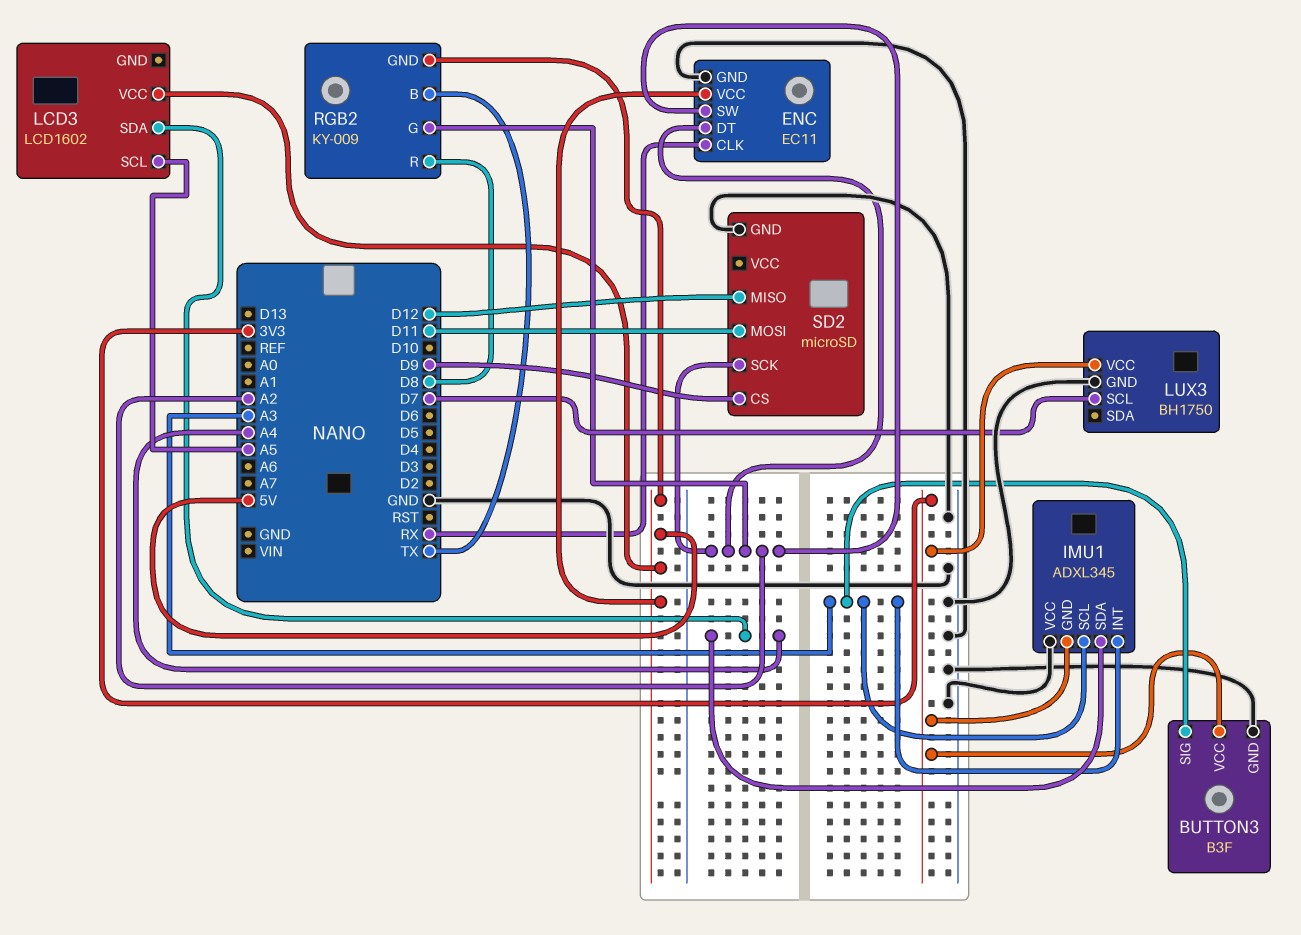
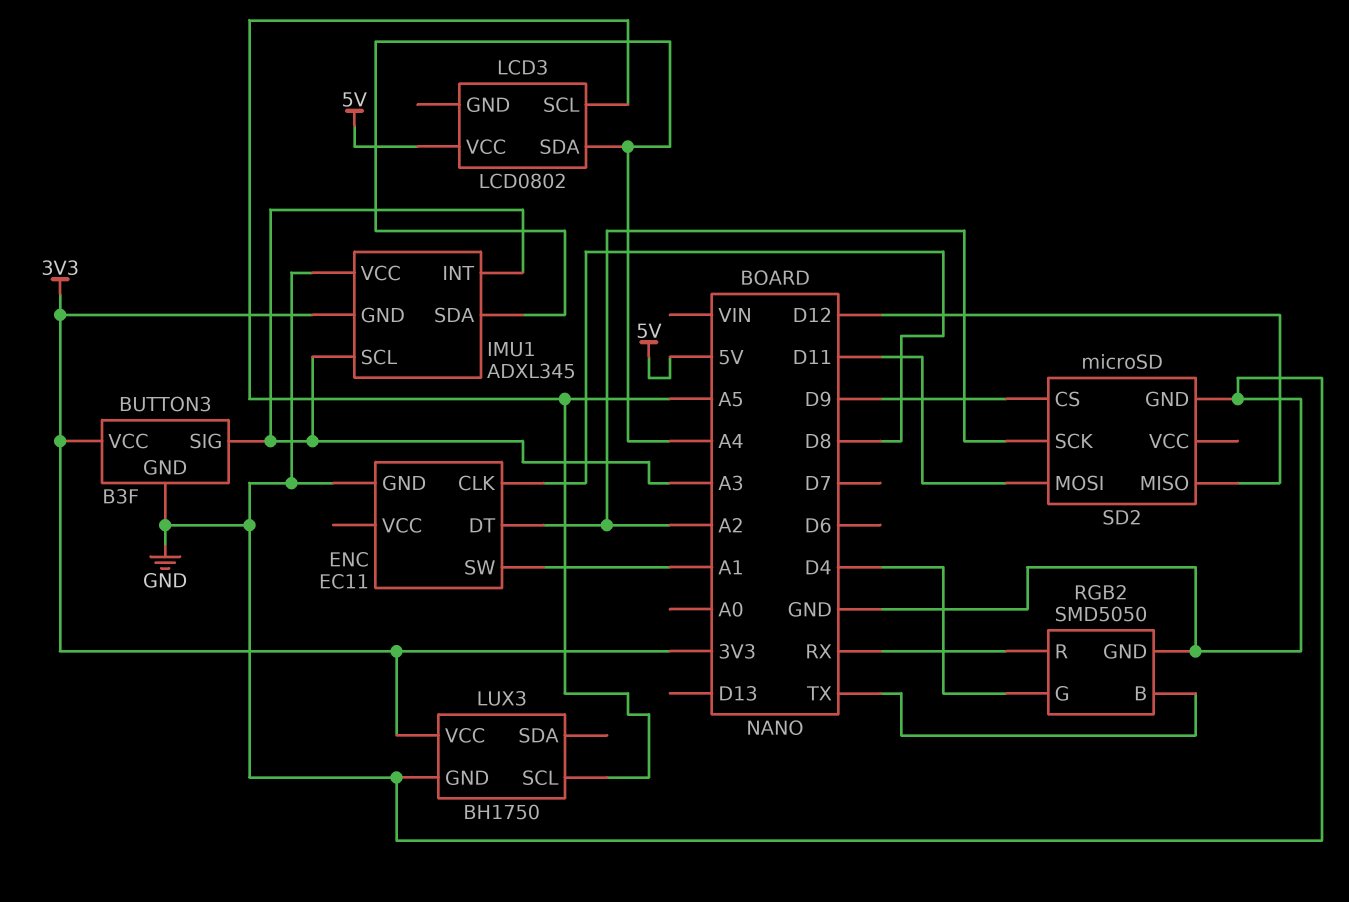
ENC pin CLK: RX -> D8
ENC pin SW: A2 -> A1
ENC pin VCC: 5V -> none
LCD3: LCD1602 -> LCD0802
LUX3 pin SCL: D7 -> A5
RGB2: KY-009 -> SMD5050
RGB2 pin G: A2 -> D4
RGB2 pin GND: 5V -> GND
RGB2 pin R: D8 -> RX

